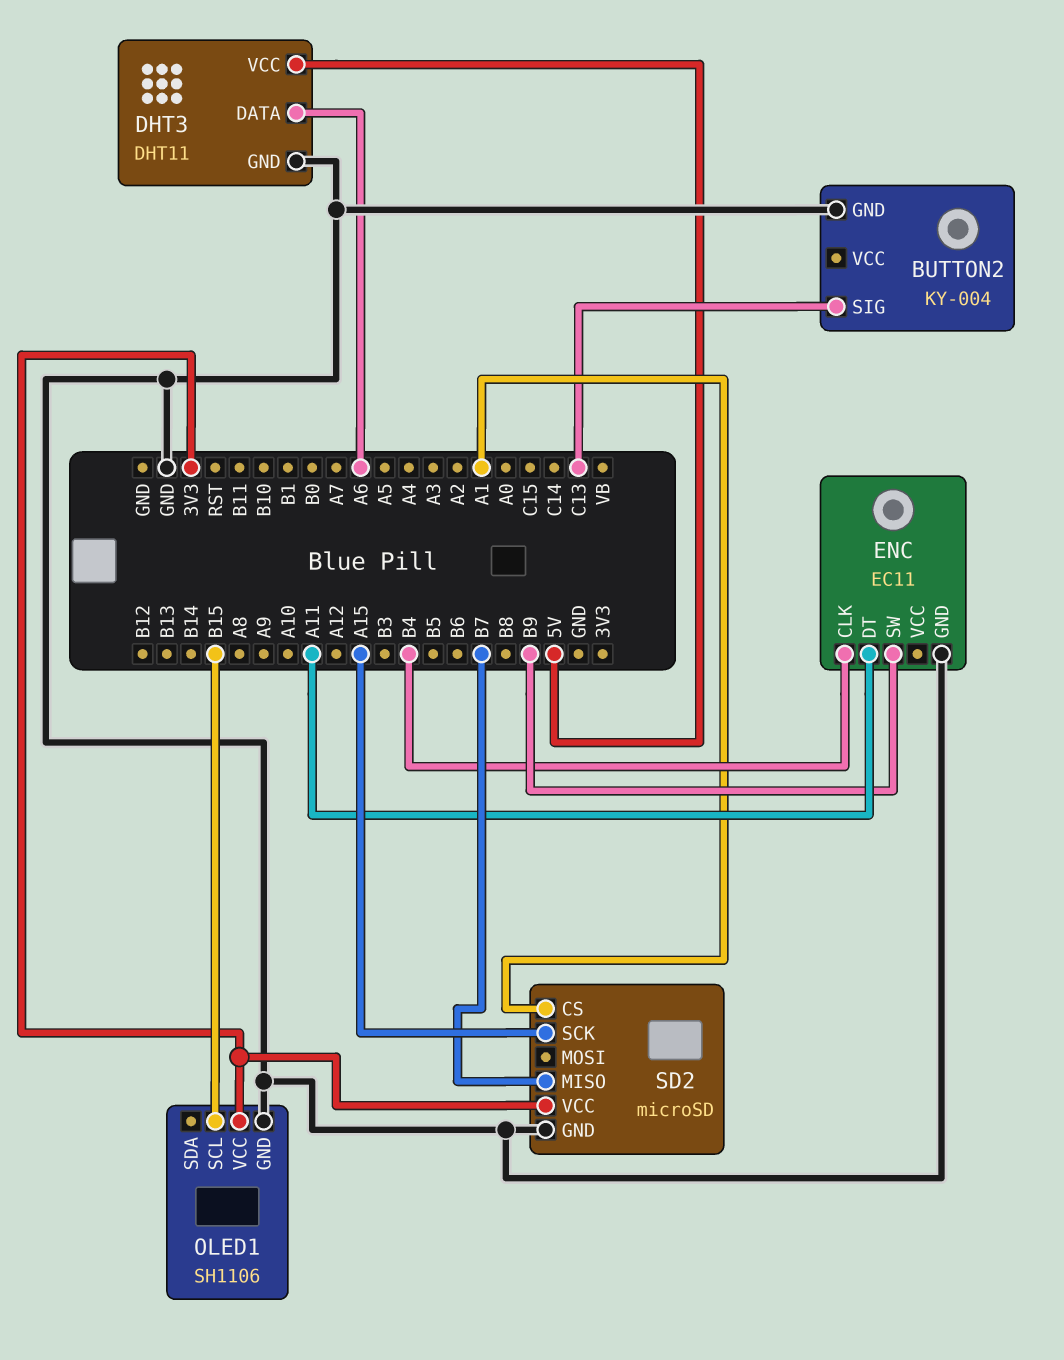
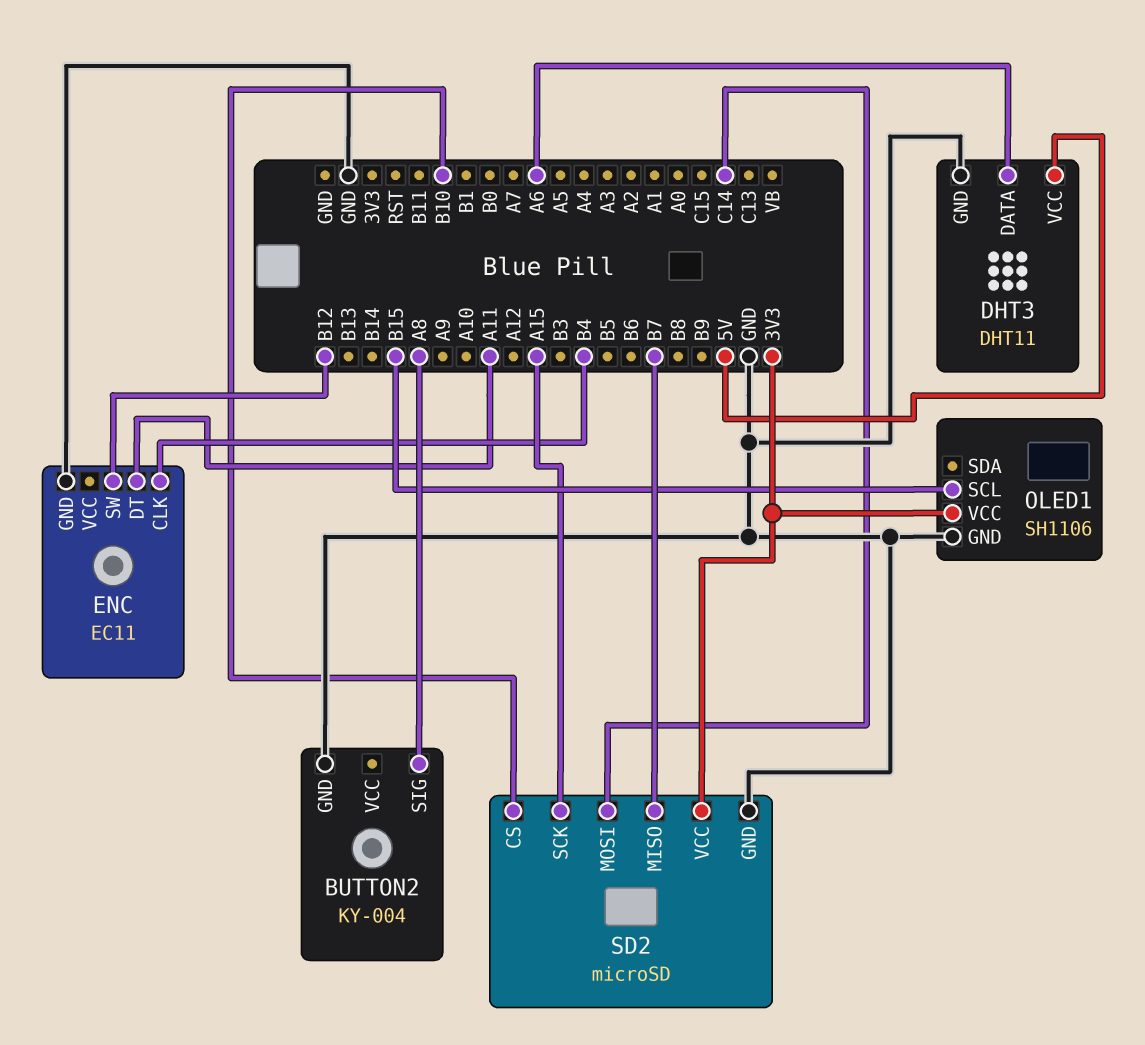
BUTTON2 pin SIG: C13 -> A8
ENC pin SW: B9 -> B12
SD2 pin CS: A1 -> B10
SD2 pin MOSI: none -> C14

